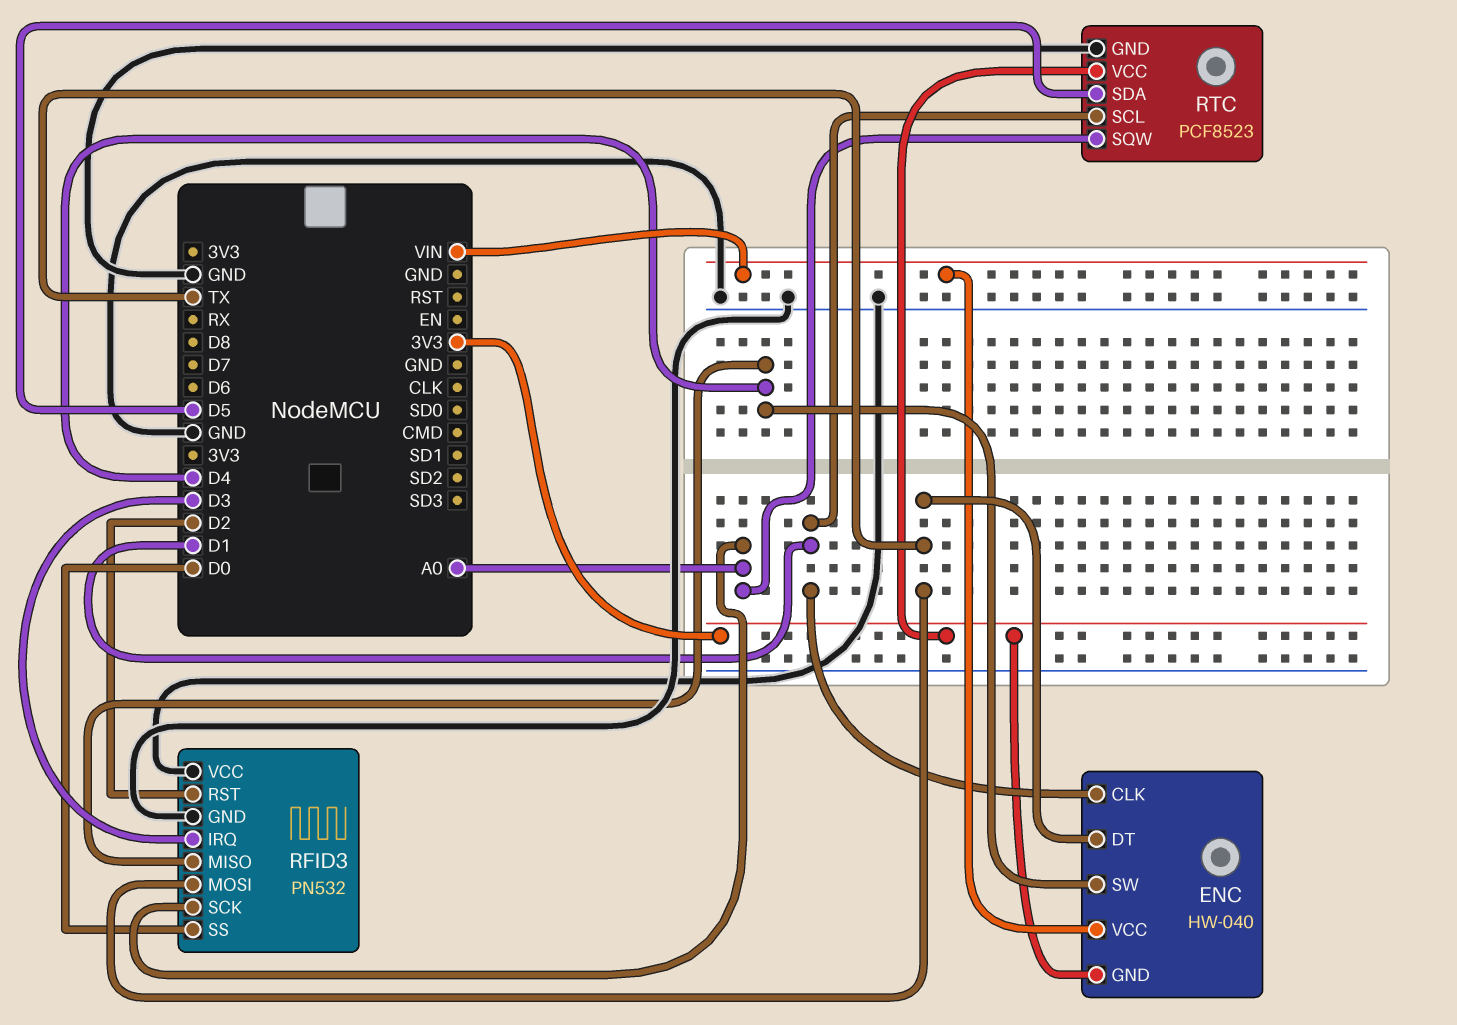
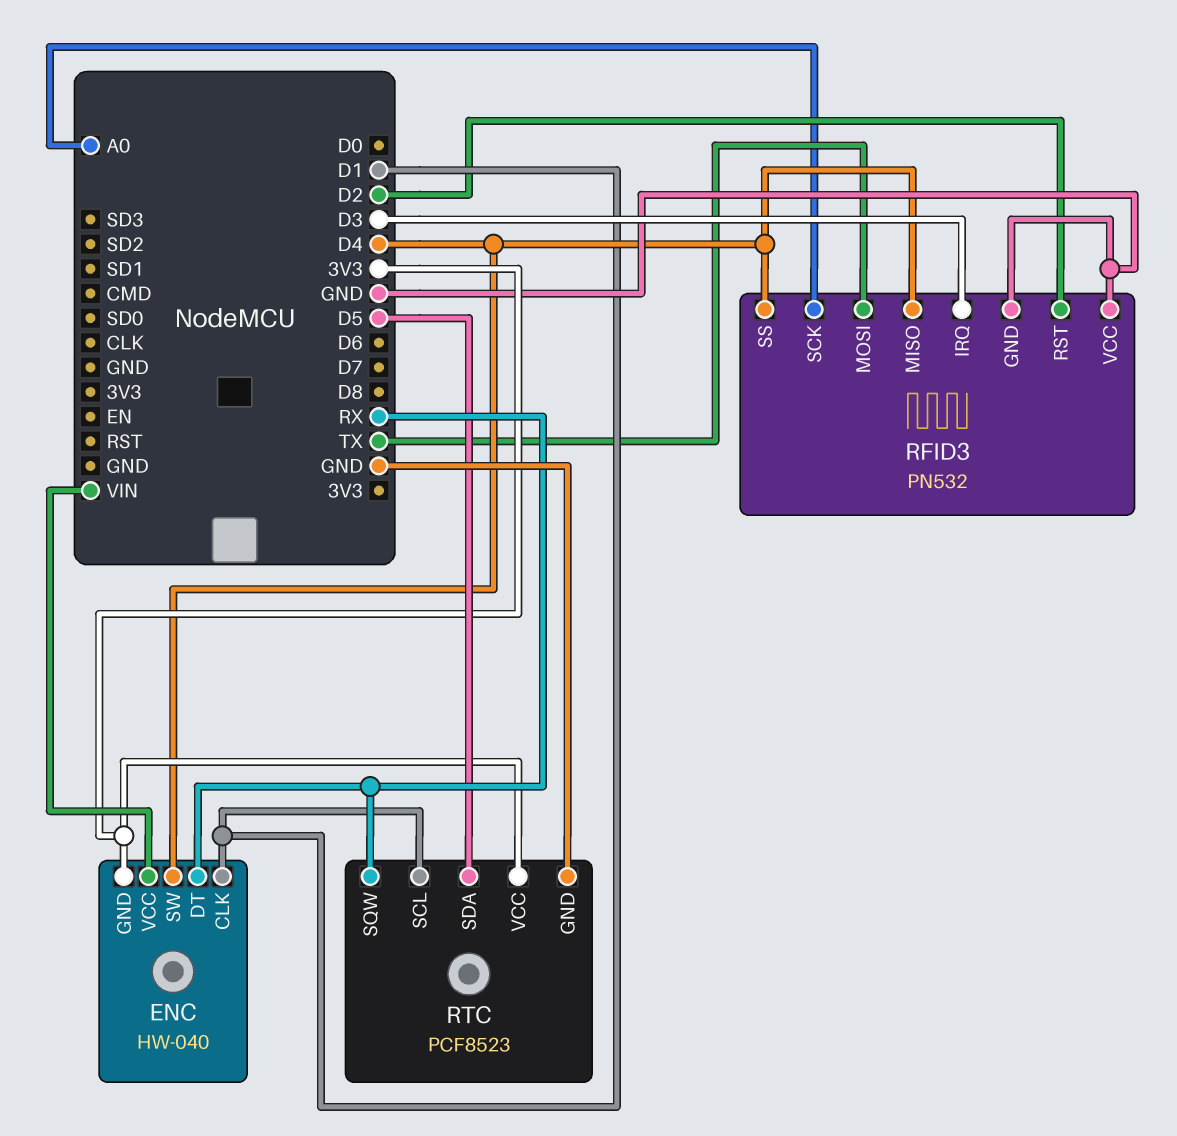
ENC pin DT: TX -> RX
RFID3 pin SS: D0 -> D4
RTC pin SQW: A0 -> RX

